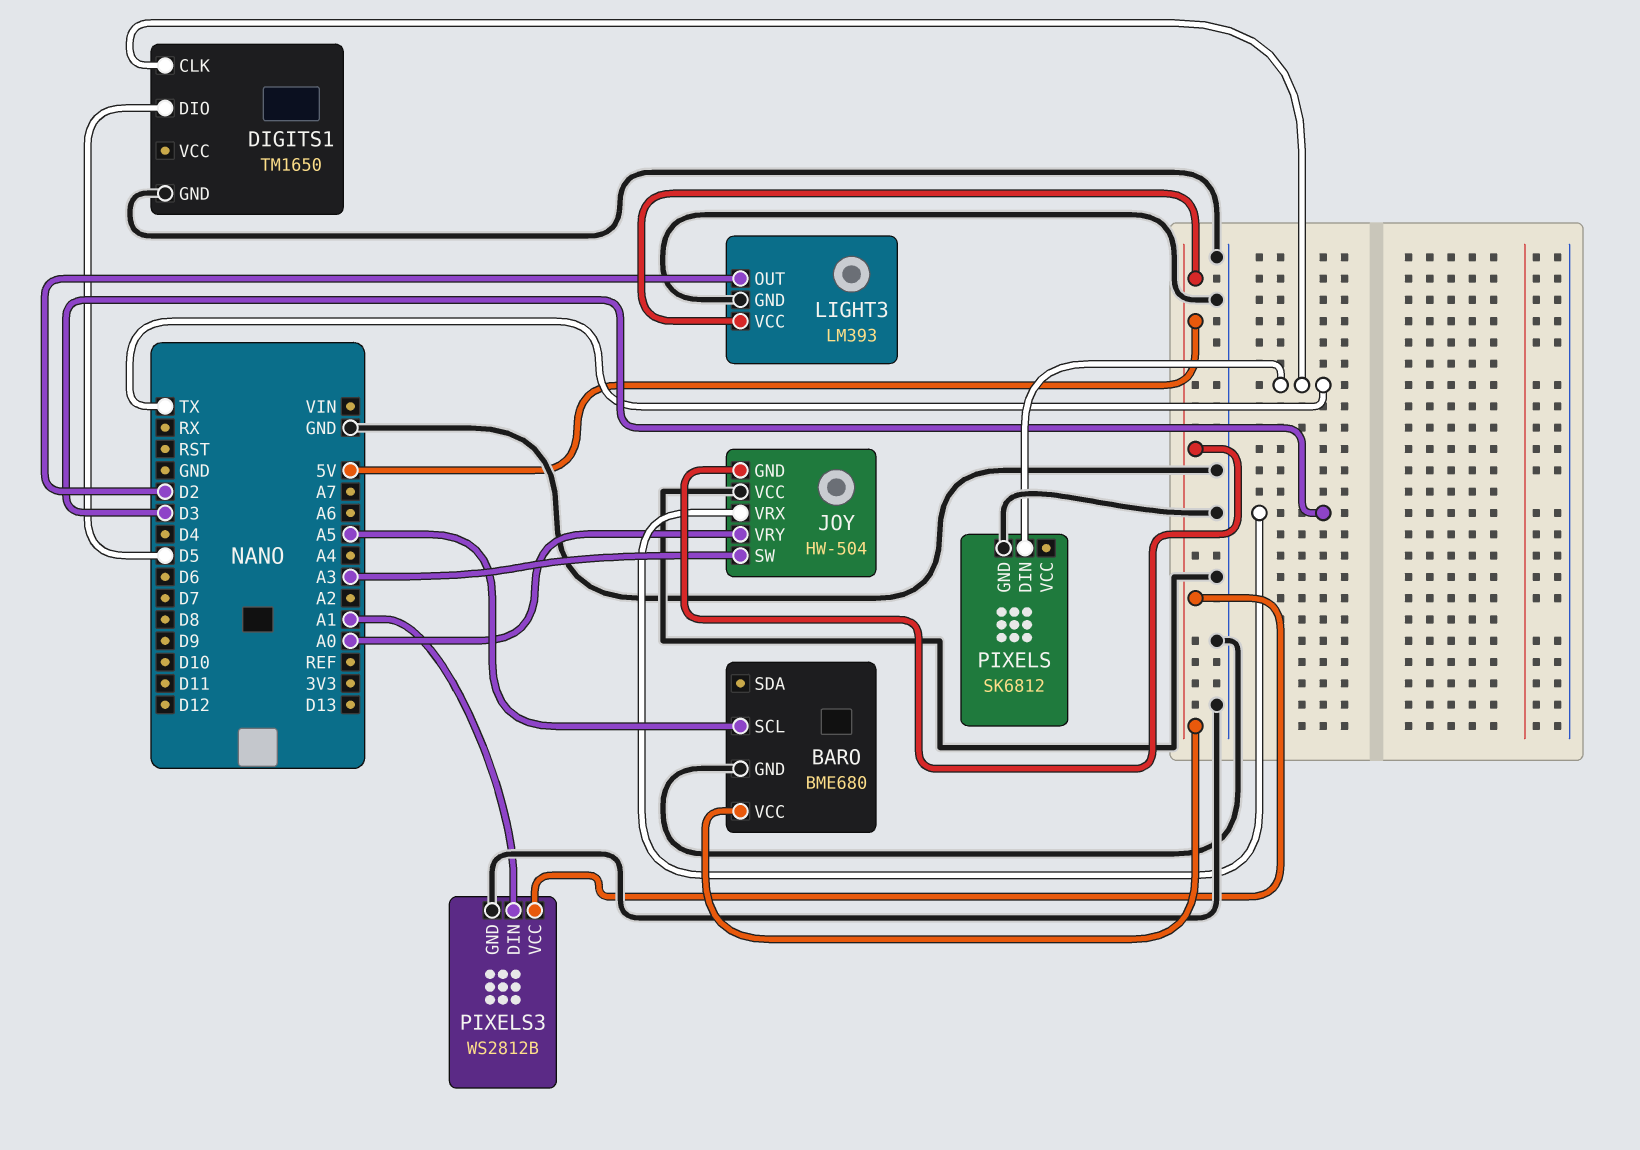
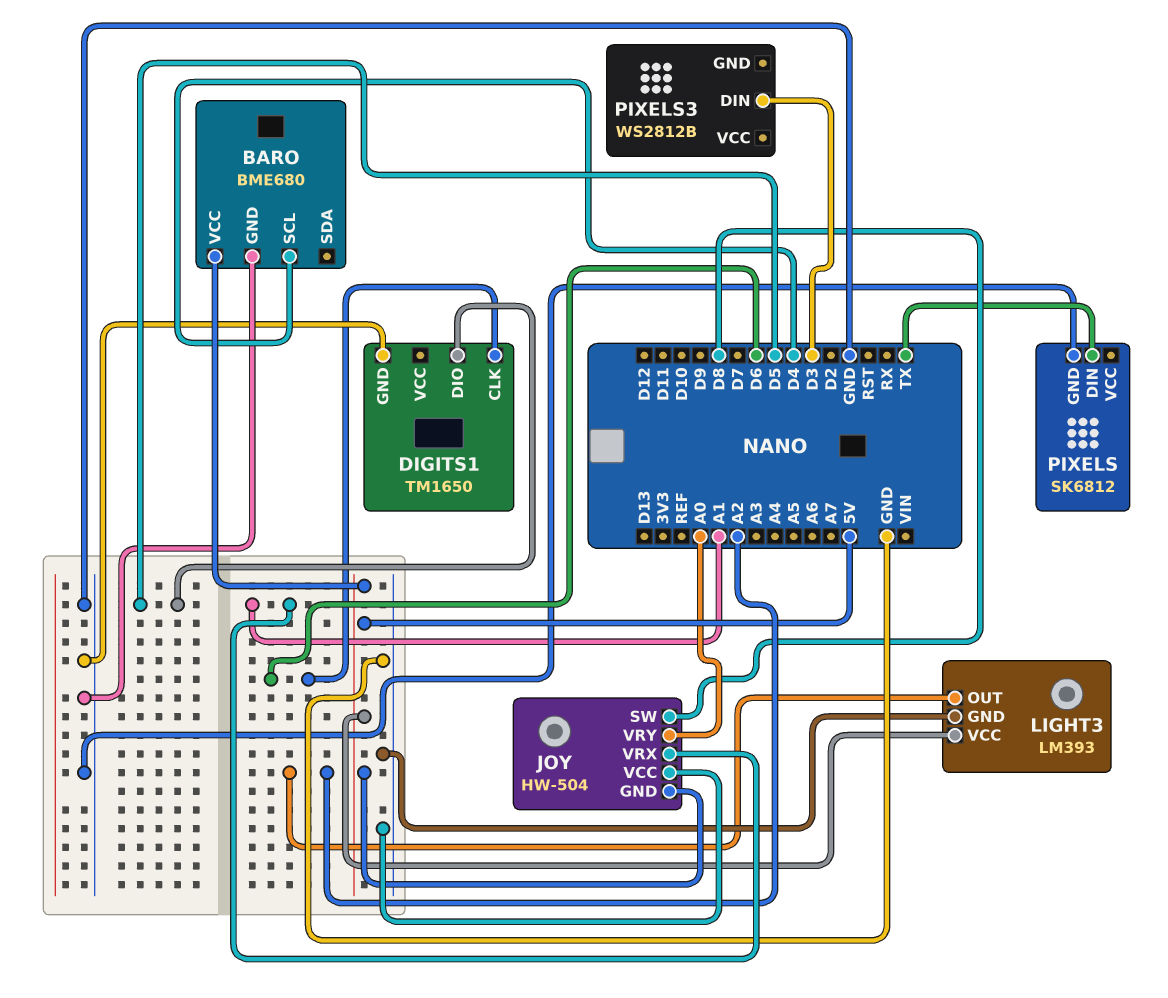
BARO pin SCL: A5 -> D4
DIGITS1 pin CLK: TX -> D6
JOY pin SW: A3 -> D8
JOY pin VRX: D3 -> A1
LIGHT3 pin OUT: D2 -> A2
PIXELS3 pin DIN: A1 -> D3
PIXELS3 pin GND: GND -> none
PIXELS3 pin VCC: 5V -> none

